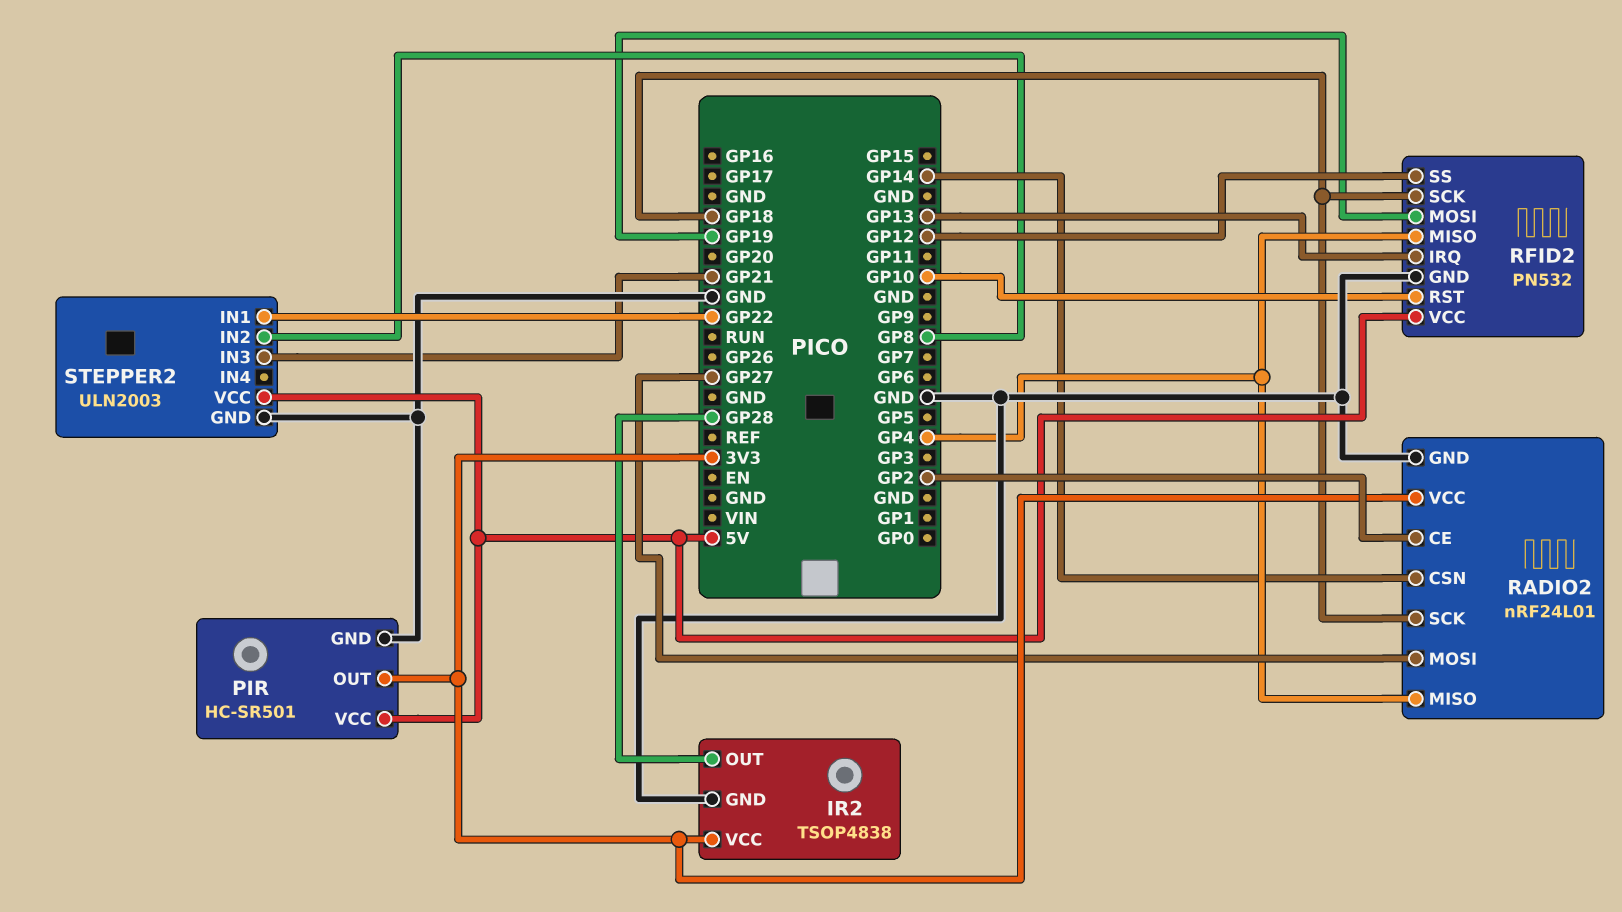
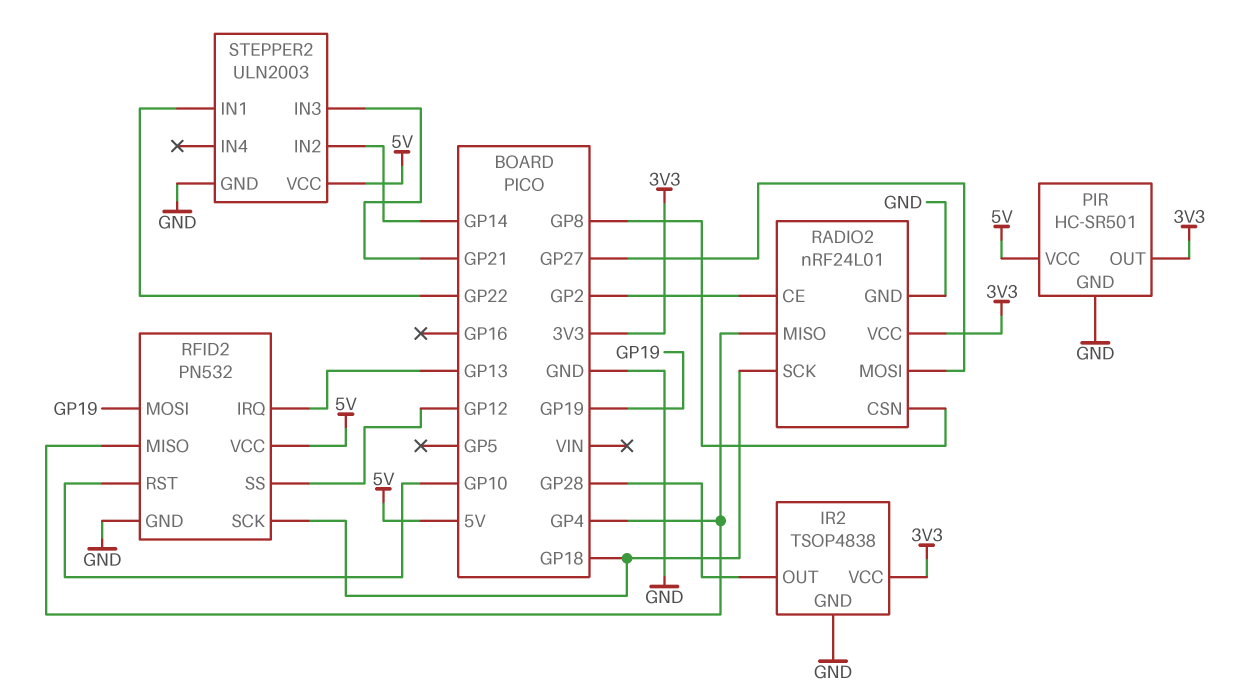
RADIO2 pin CSN: GP14 -> GP8
STEPPER2 pin IN2: GP8 -> GP14

